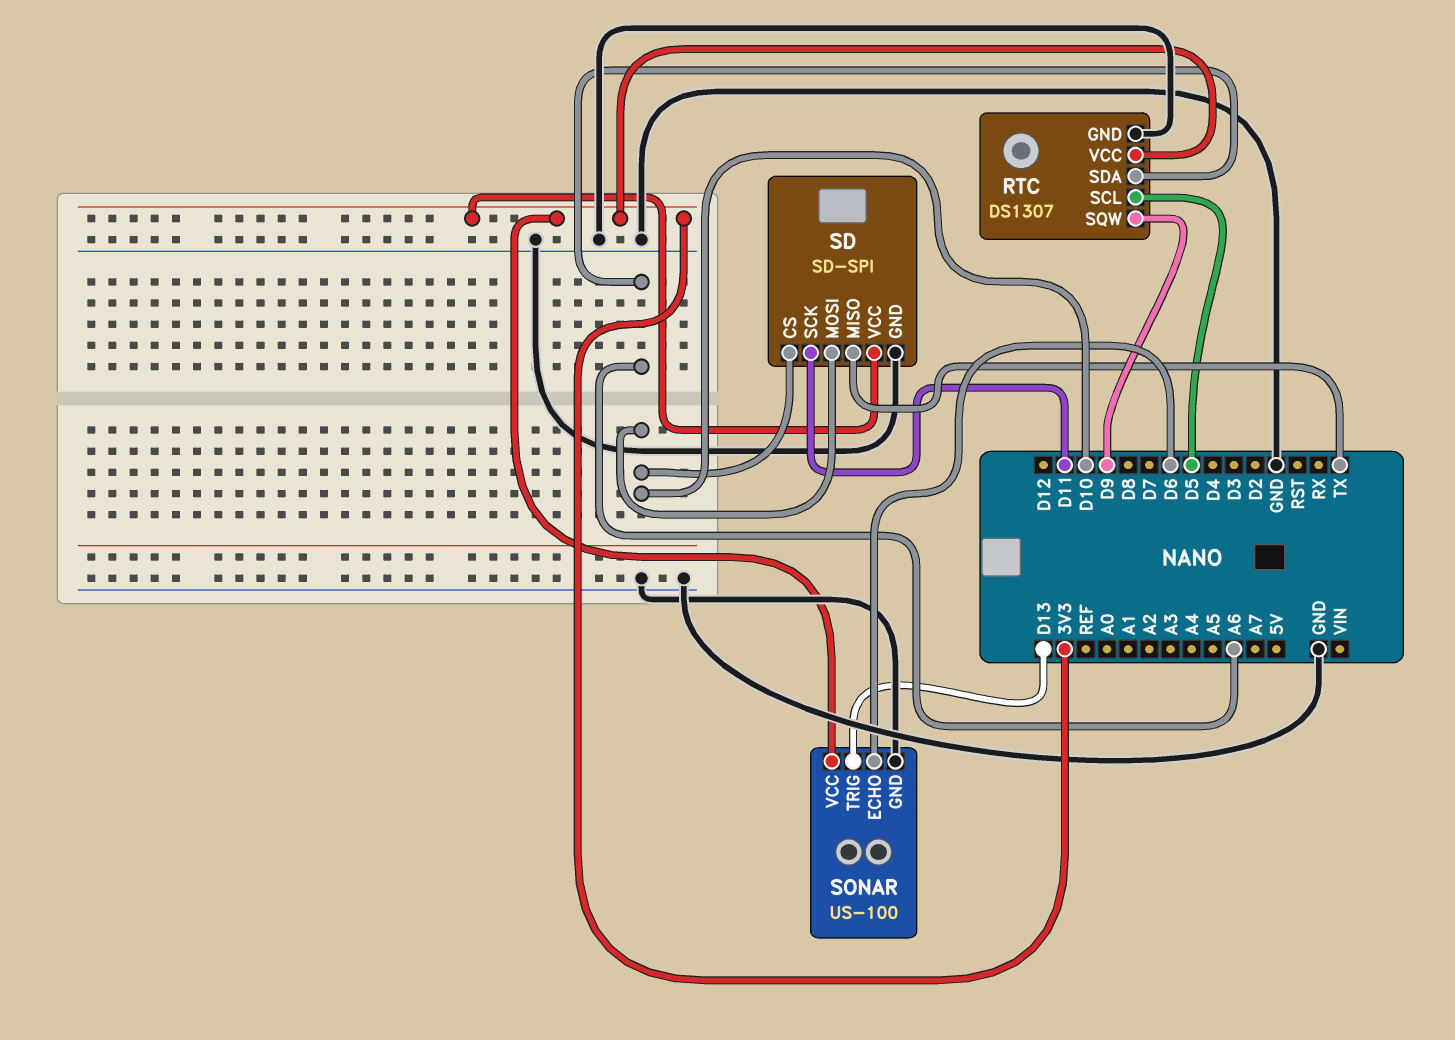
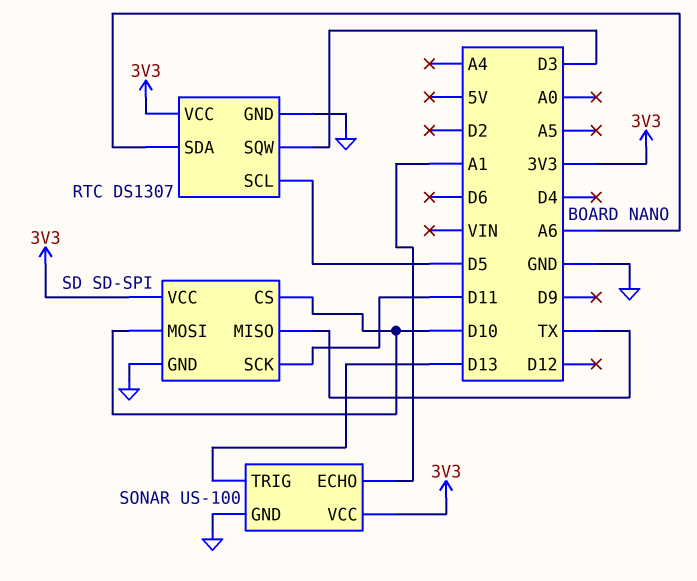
RTC pin SQW: D9 -> D3
SONAR pin ECHO: D6 -> A1

